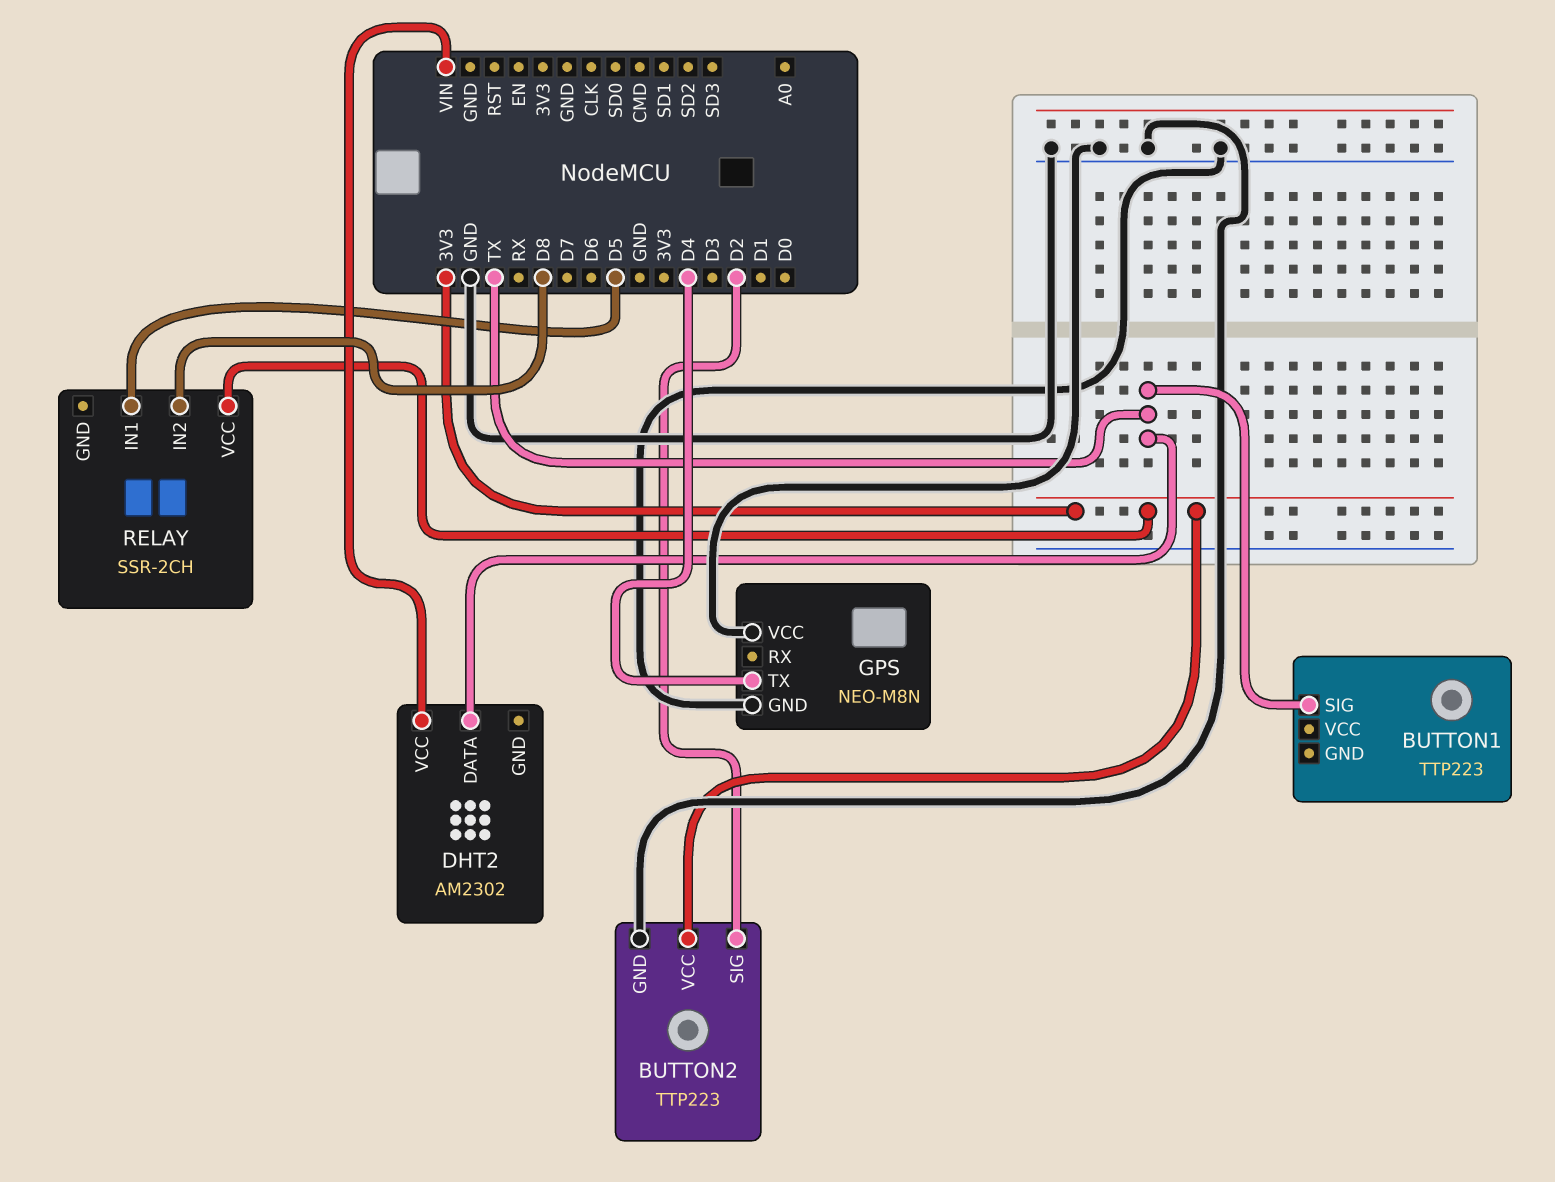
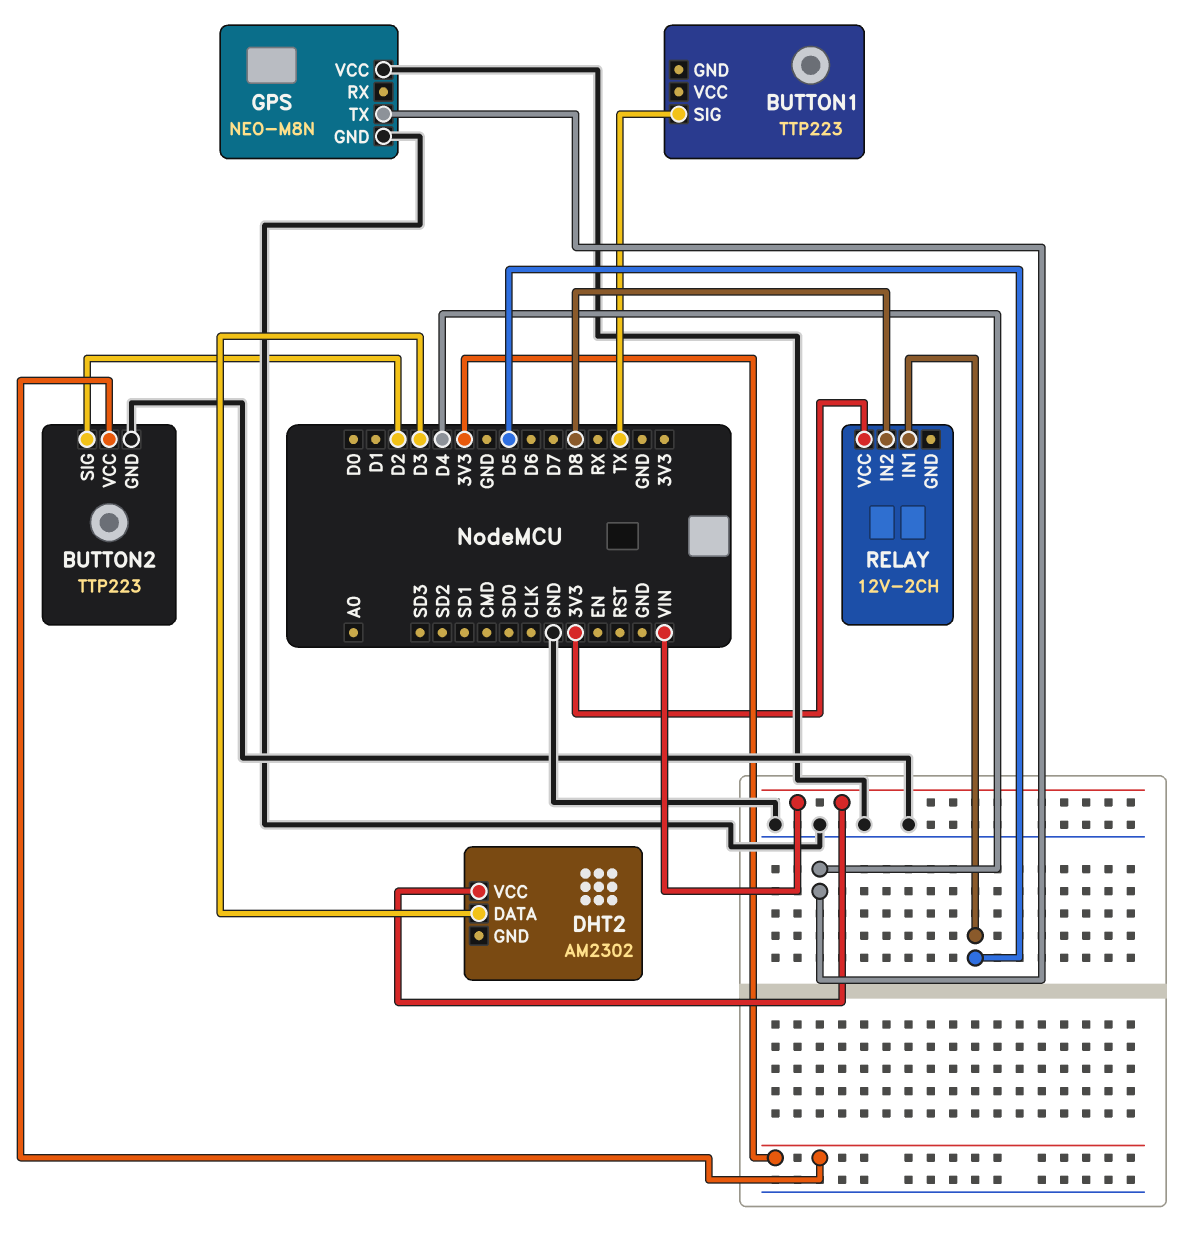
DHT2 pin DATA: TX -> D3
RELAY: SSR-2CH -> 12V-2CH

